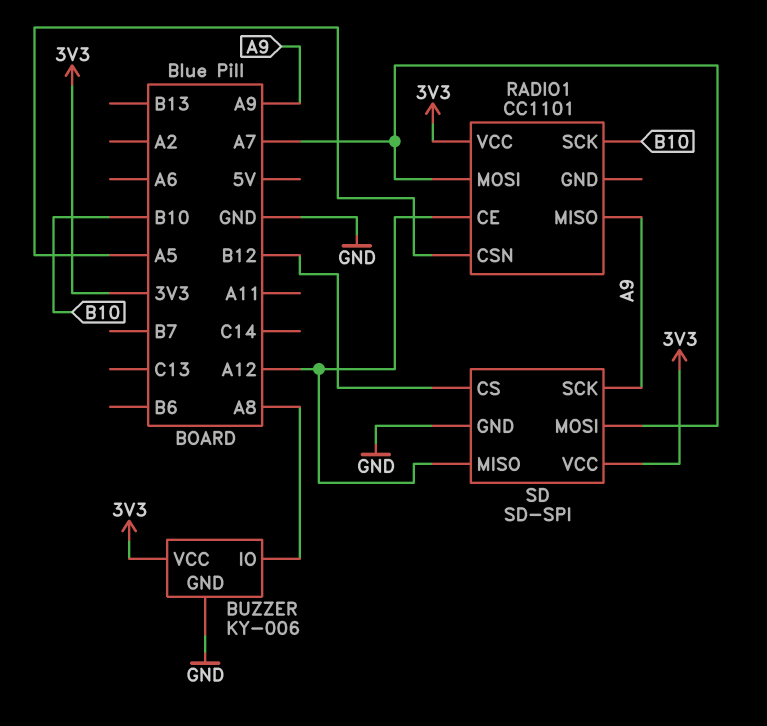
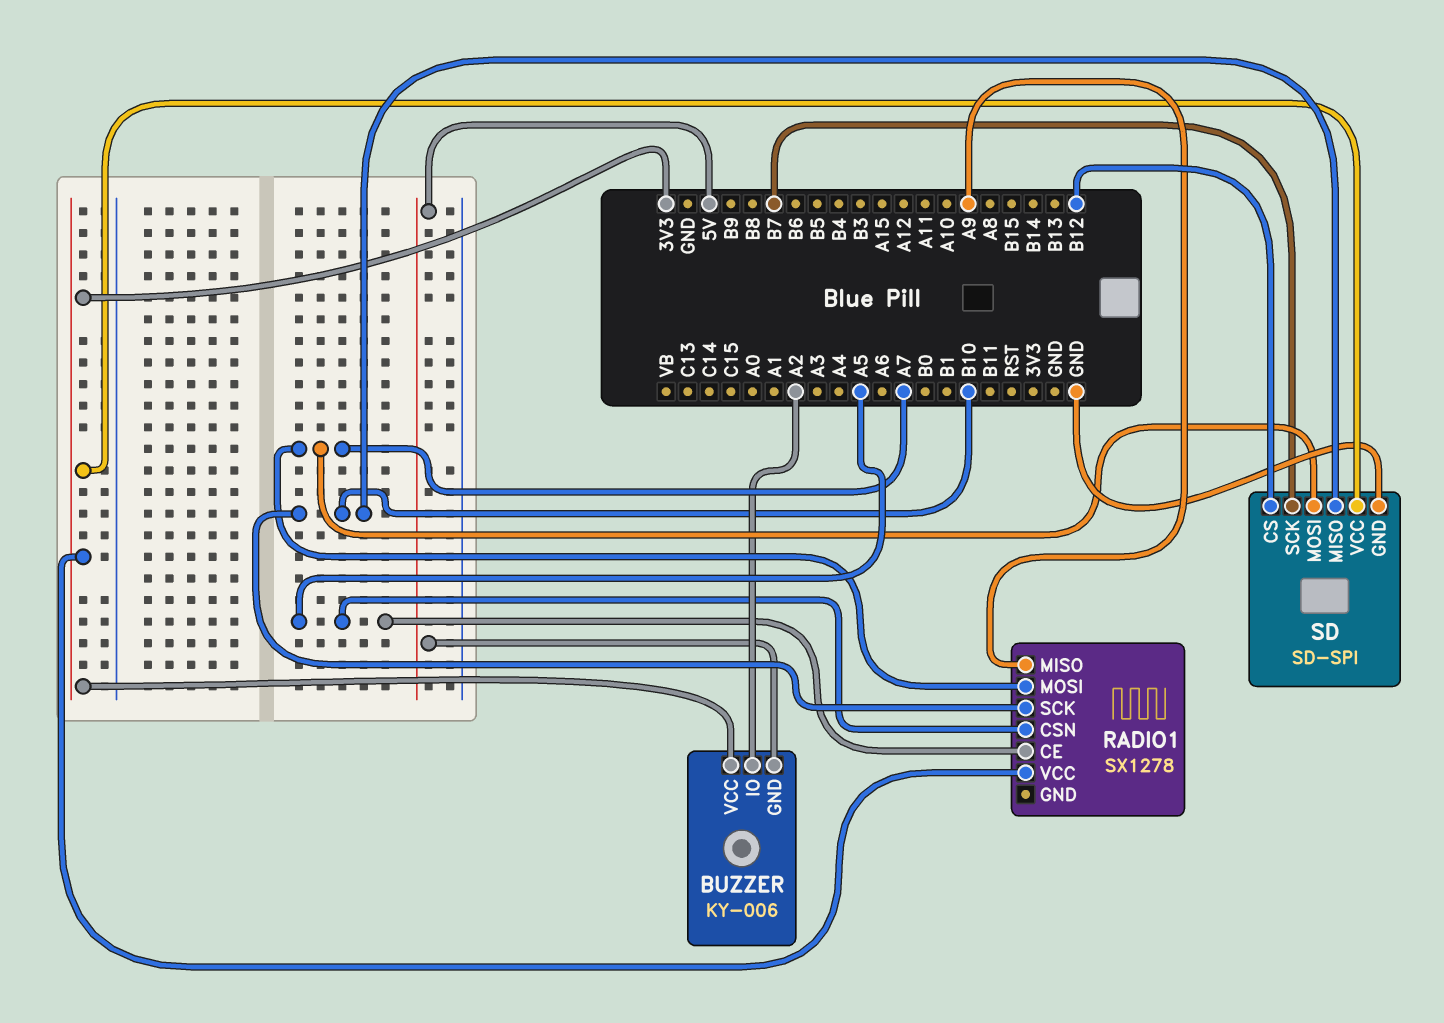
BUZZER pin GND: GND -> 5V
BUZZER pin IO: A8 -> A2
RADIO1: CC1101 -> SX1278
RADIO1 pin CE: A12 -> A5
SD pin MISO: A12 -> B10
SD pin SCK: A9 -> B7

